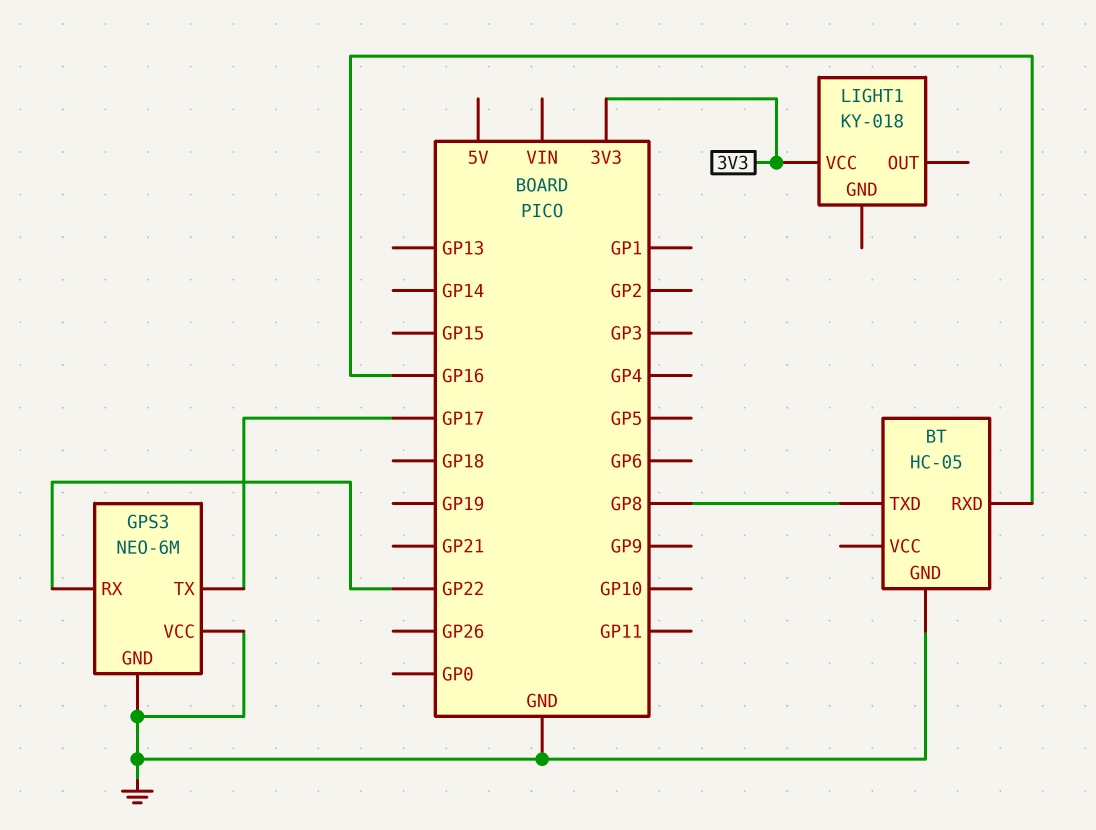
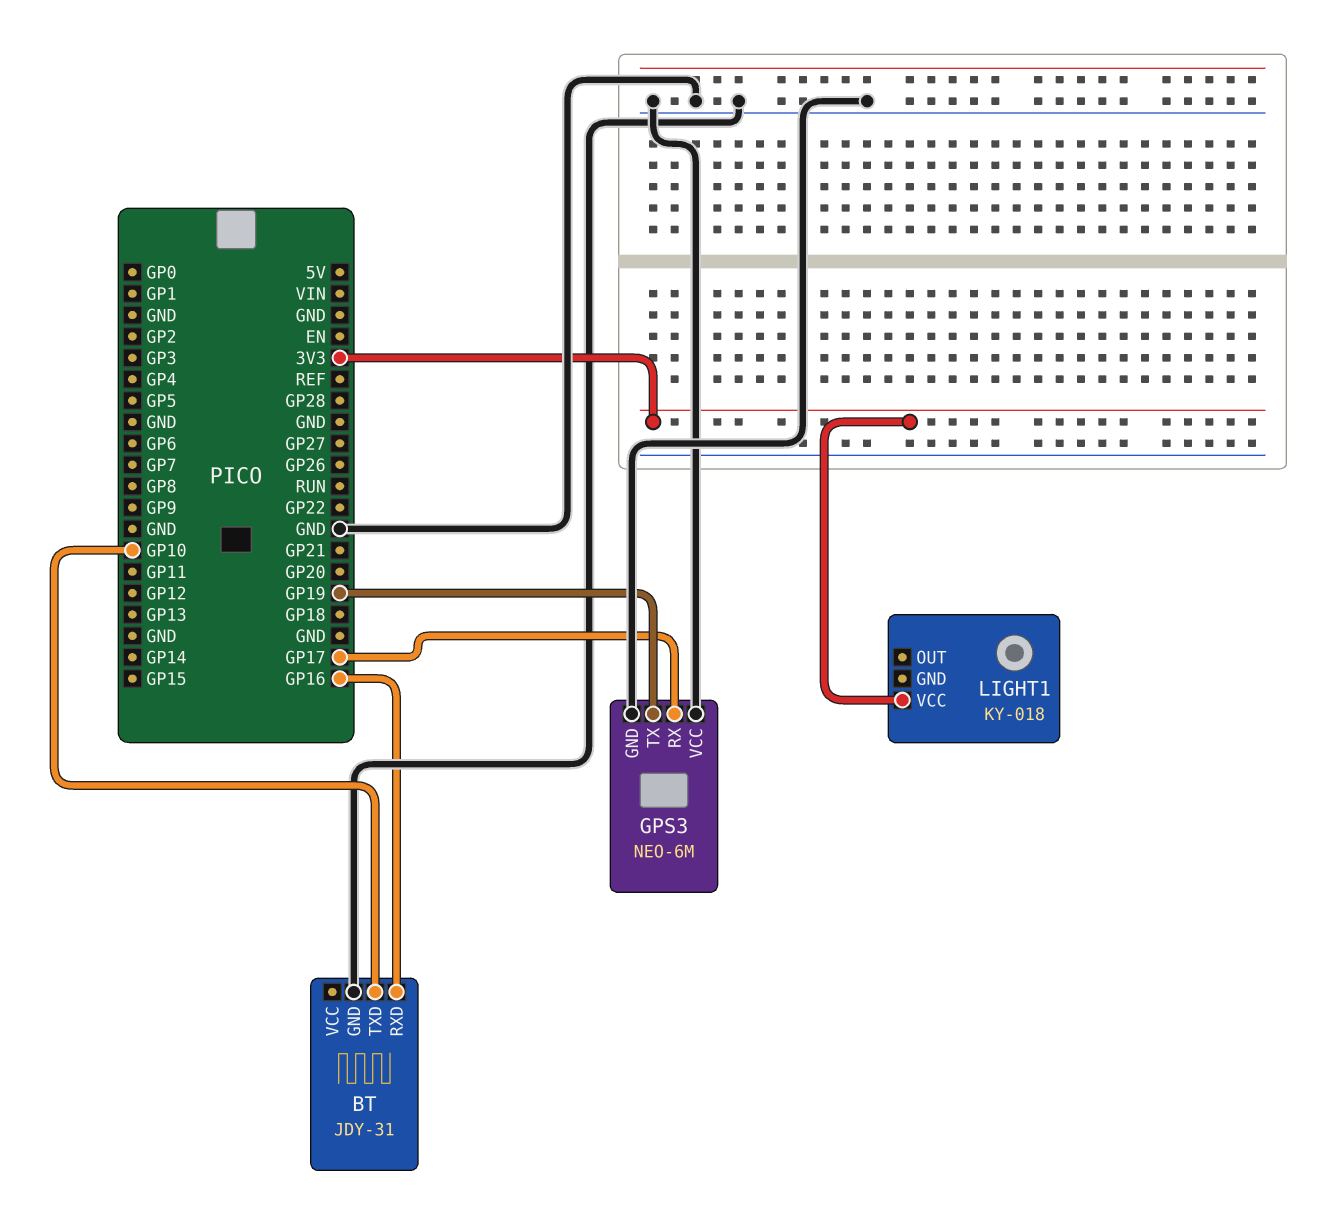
BT: HC-05 -> JDY-31
BT pin TXD: GP8 -> GP10
GPS3 pin RX: GP22 -> GP17
GPS3 pin TX: GP17 -> GP19

